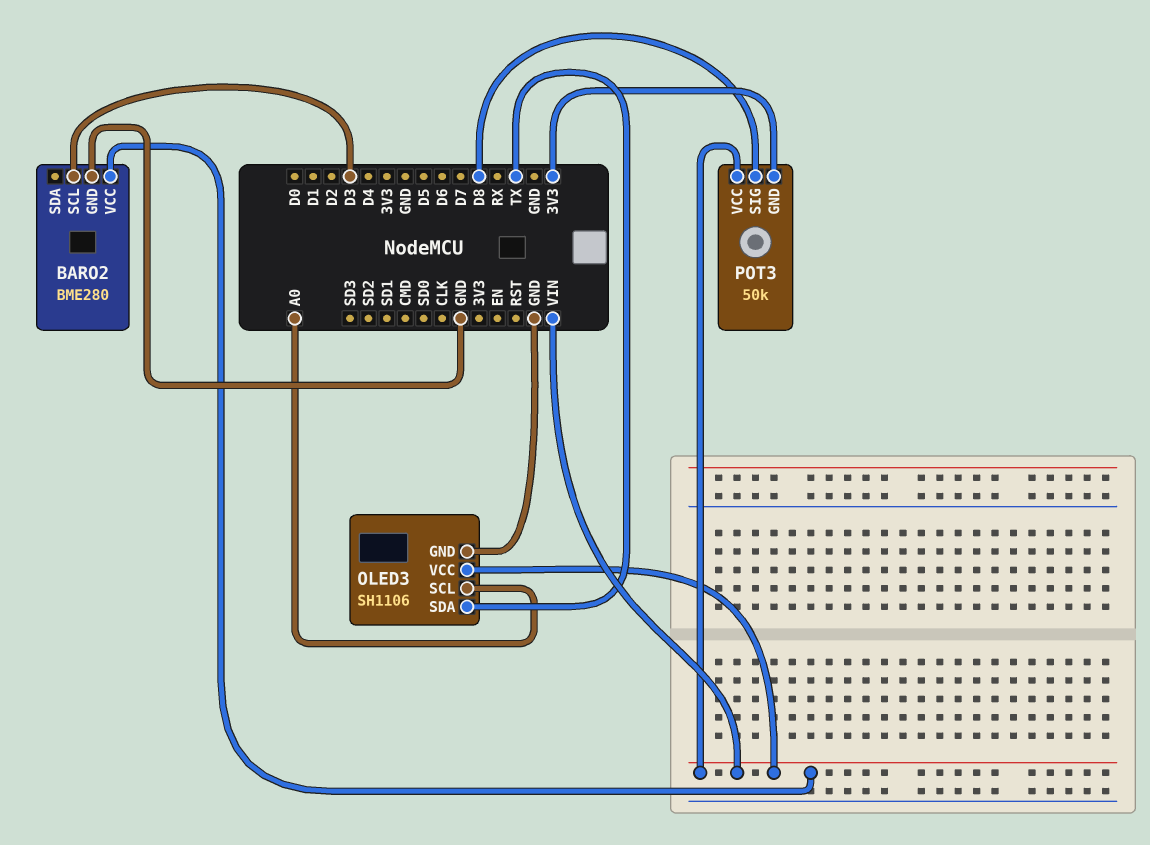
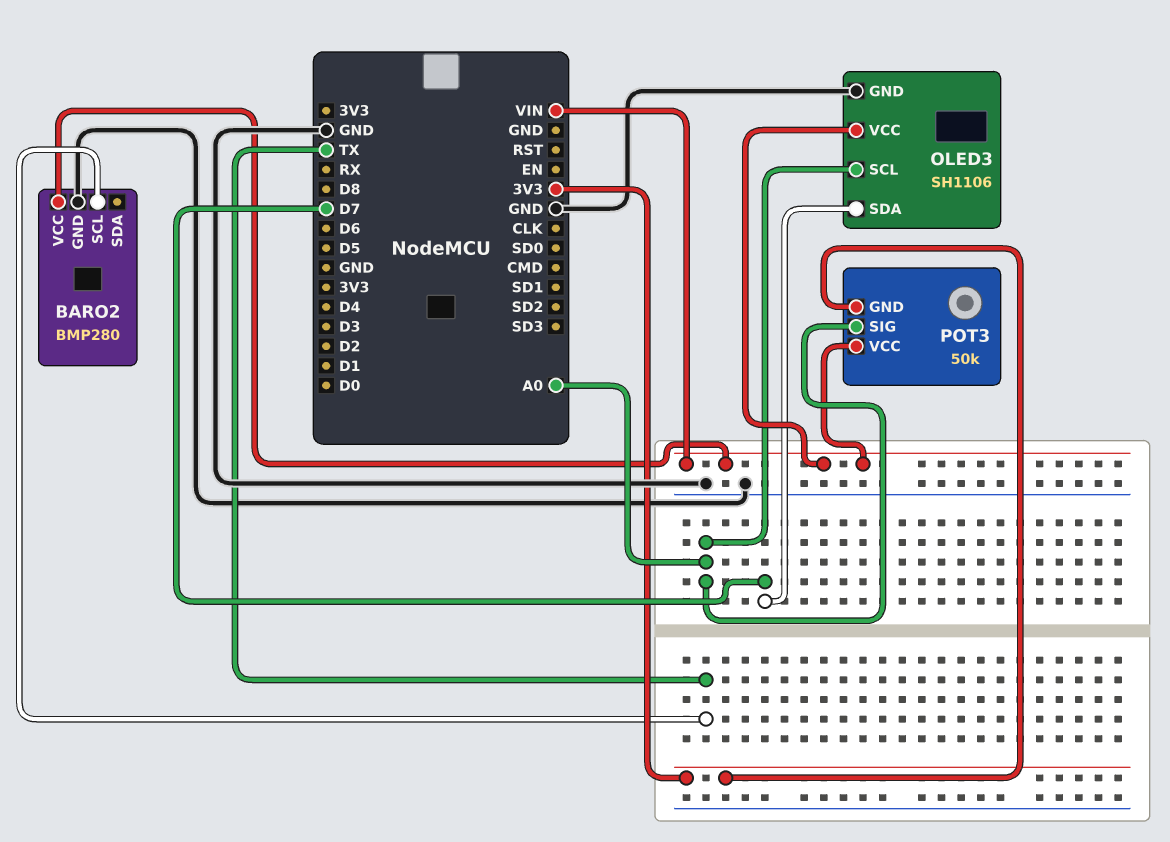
BARO2: BME280 -> BMP280
BARO2 pin SCL: D3 -> TX
OLED3 pin SDA: TX -> D7
POT3 pin SIG: D8 -> A0

